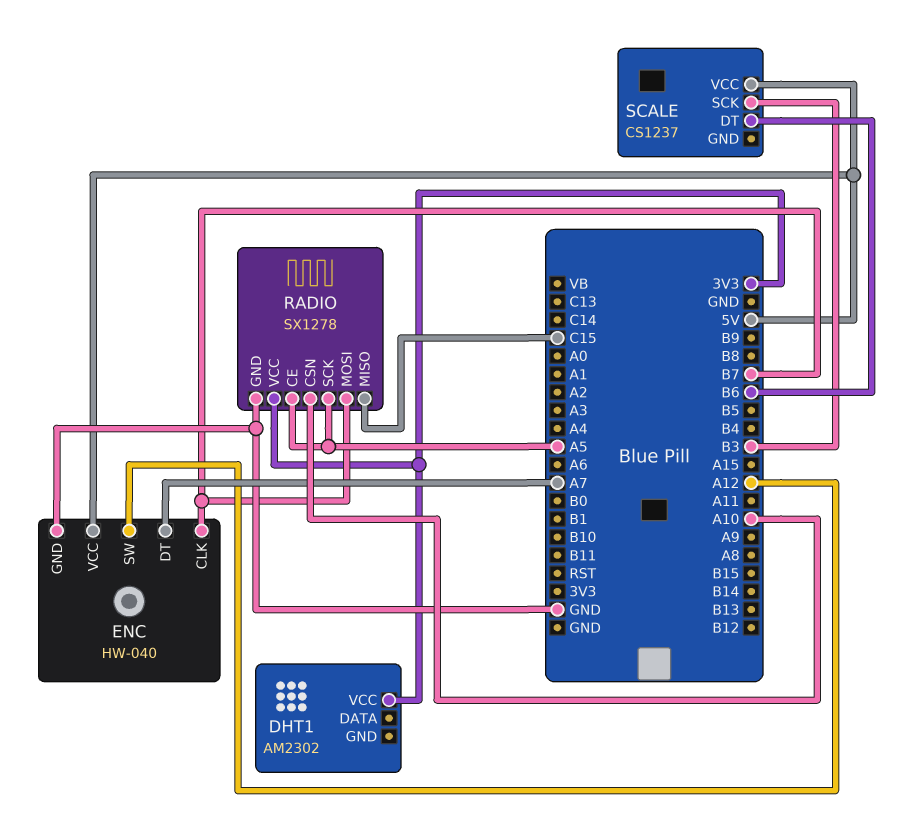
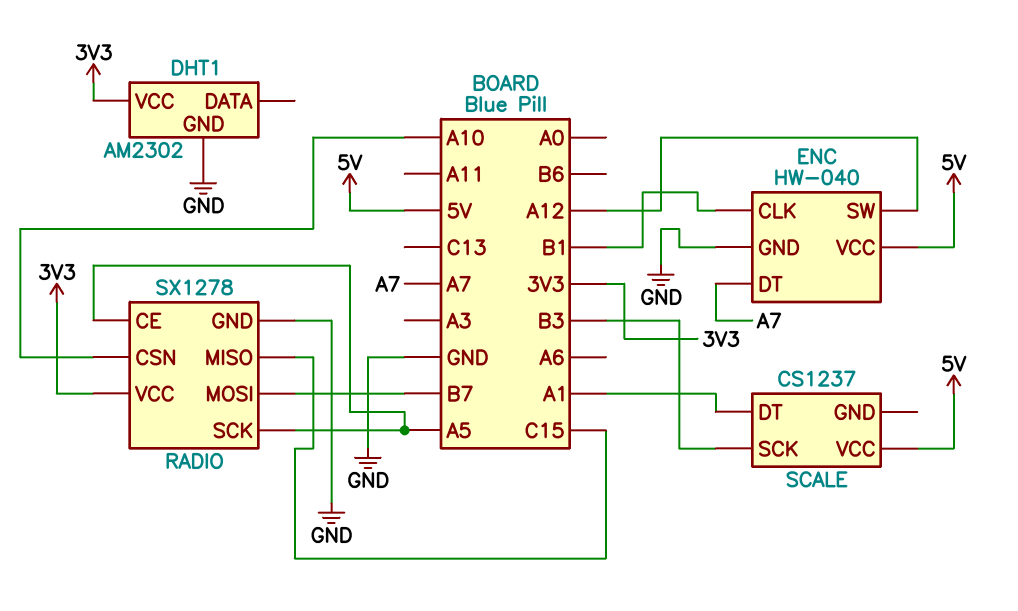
DHT1 pin GND: none -> GND
ENC pin CLK: B7 -> B1
SCALE pin DT: B6 -> A1

